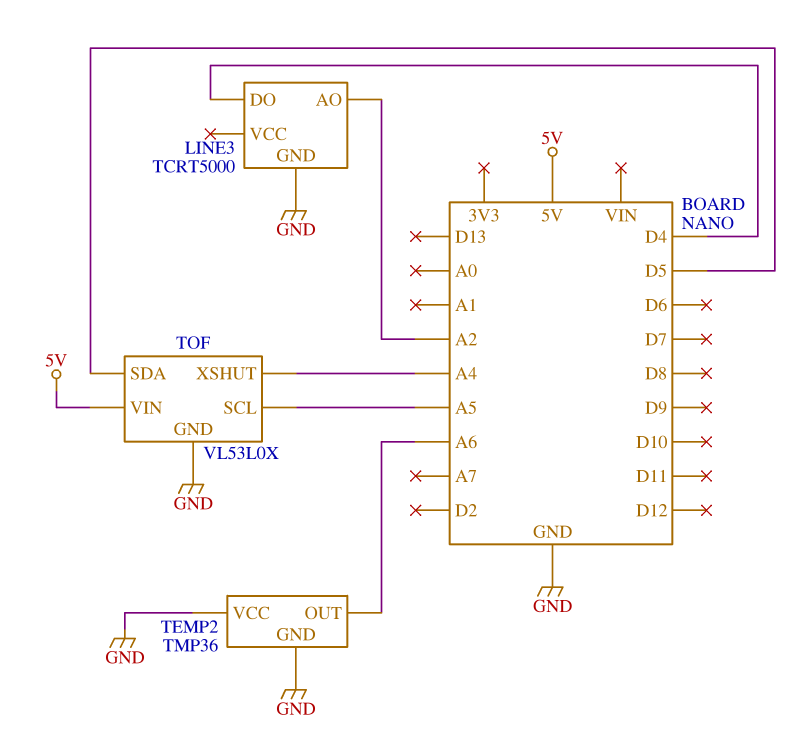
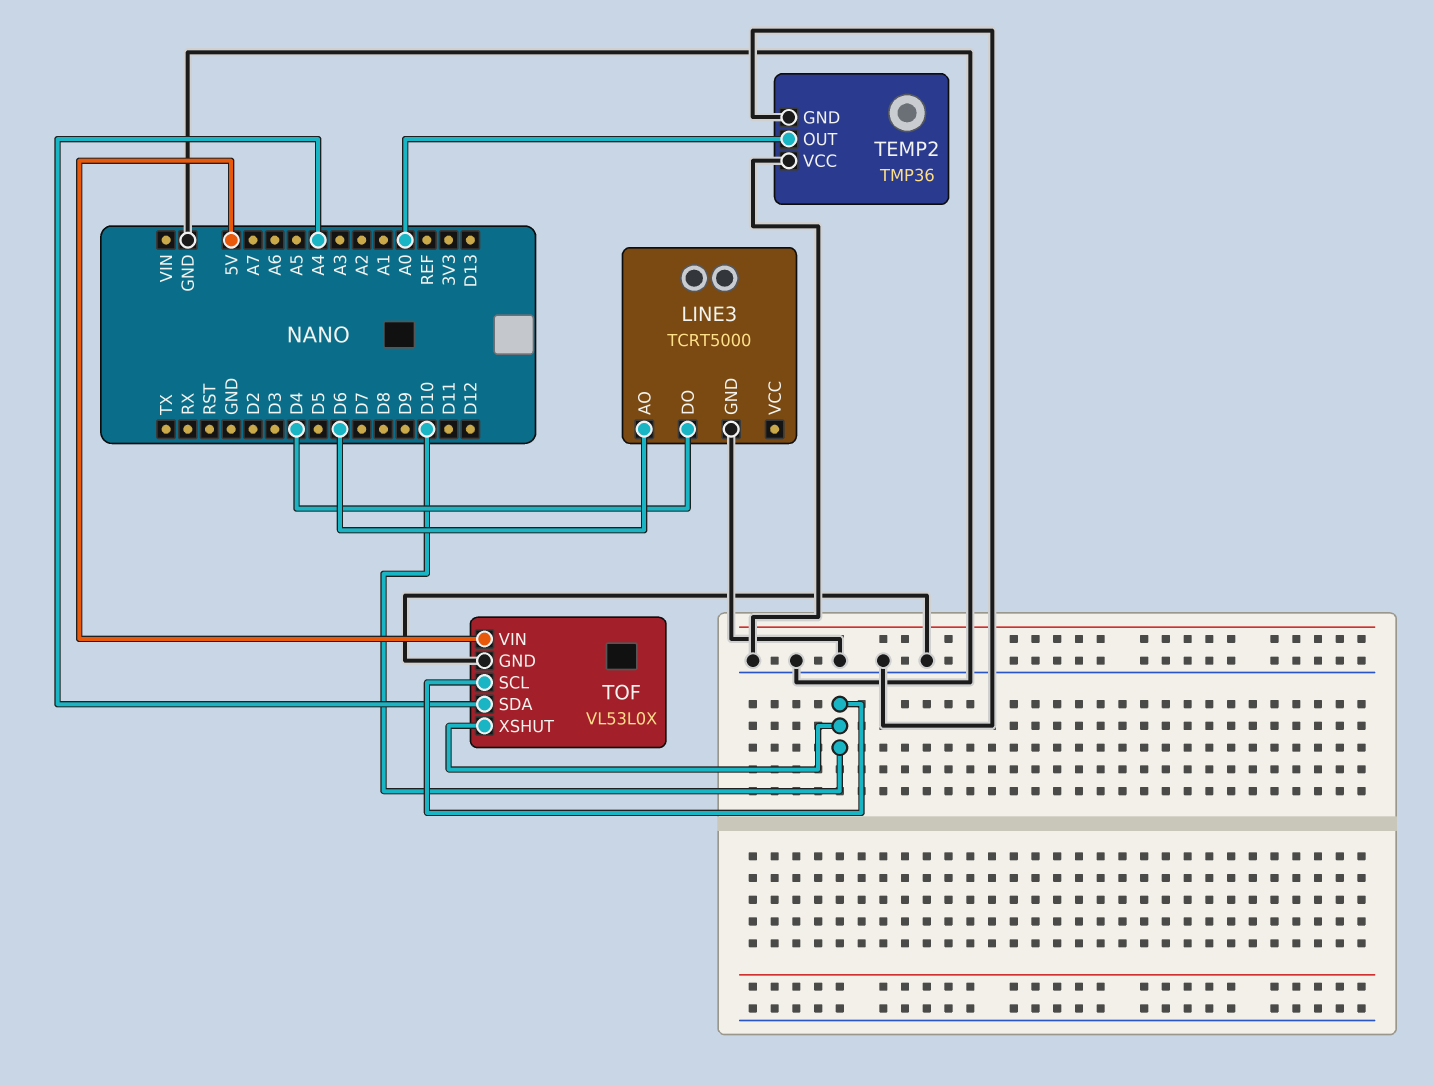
LINE3 pin AO: A2 -> D6
TEMP2 pin OUT: A6 -> A0
TOF pin SCL: A5 -> D10
TOF pin SDA: D5 -> A4
TOF pin XSHUT: A4 -> D10

